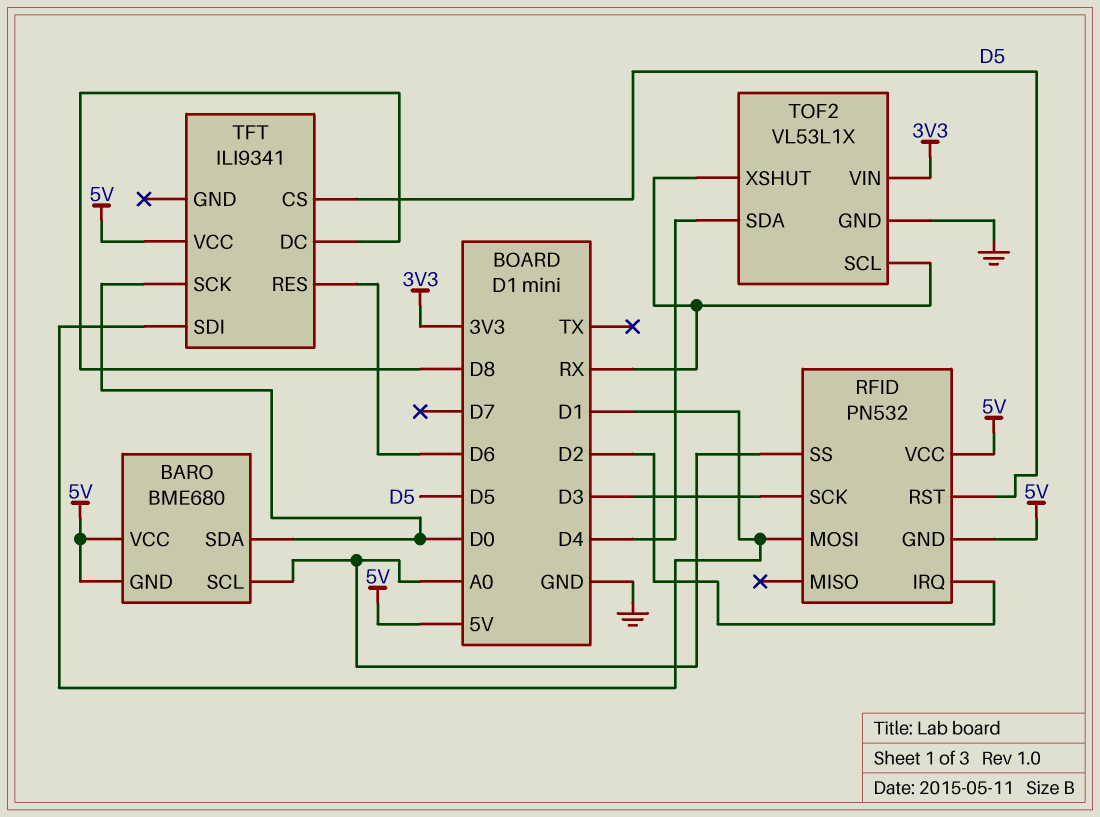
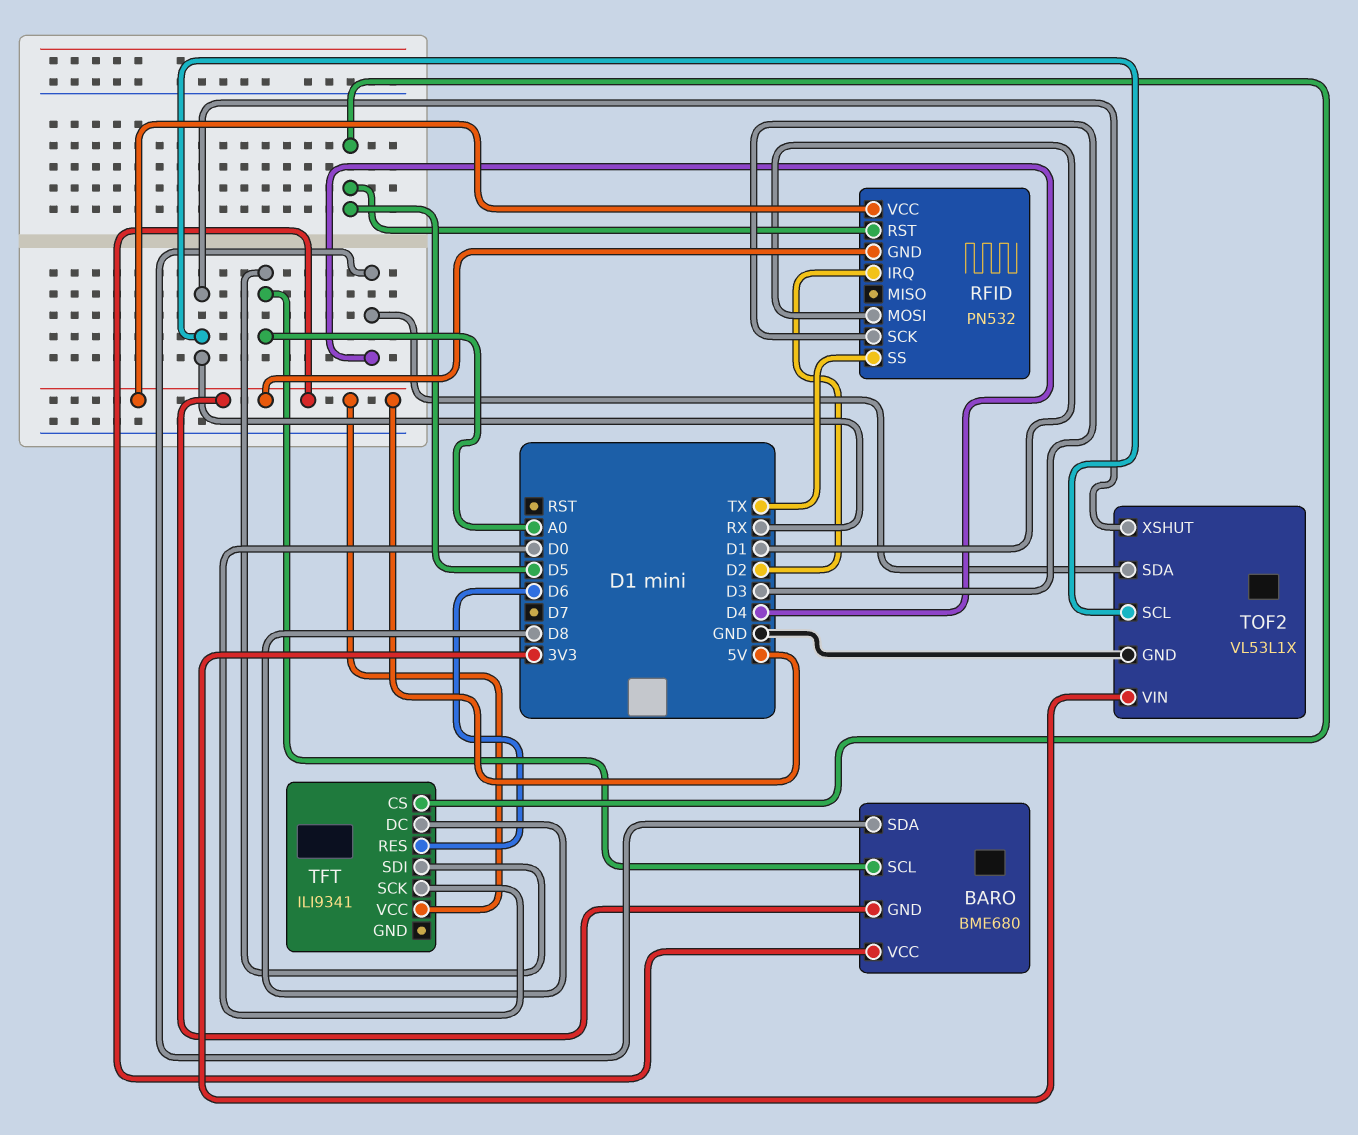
BARO pin SDA: D0 -> D4
RFID pin SS: A0 -> TX
TFT pin SDI: D1 -> A0

